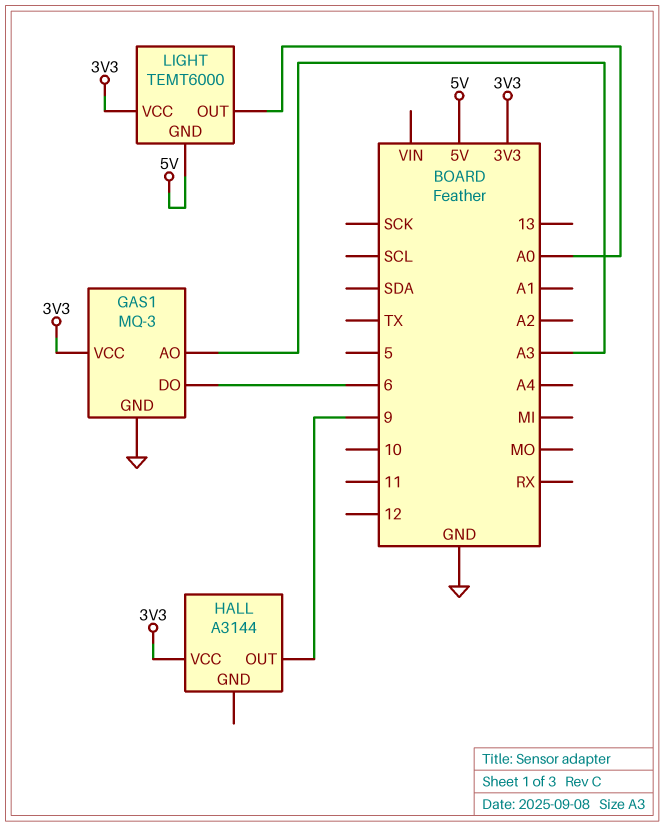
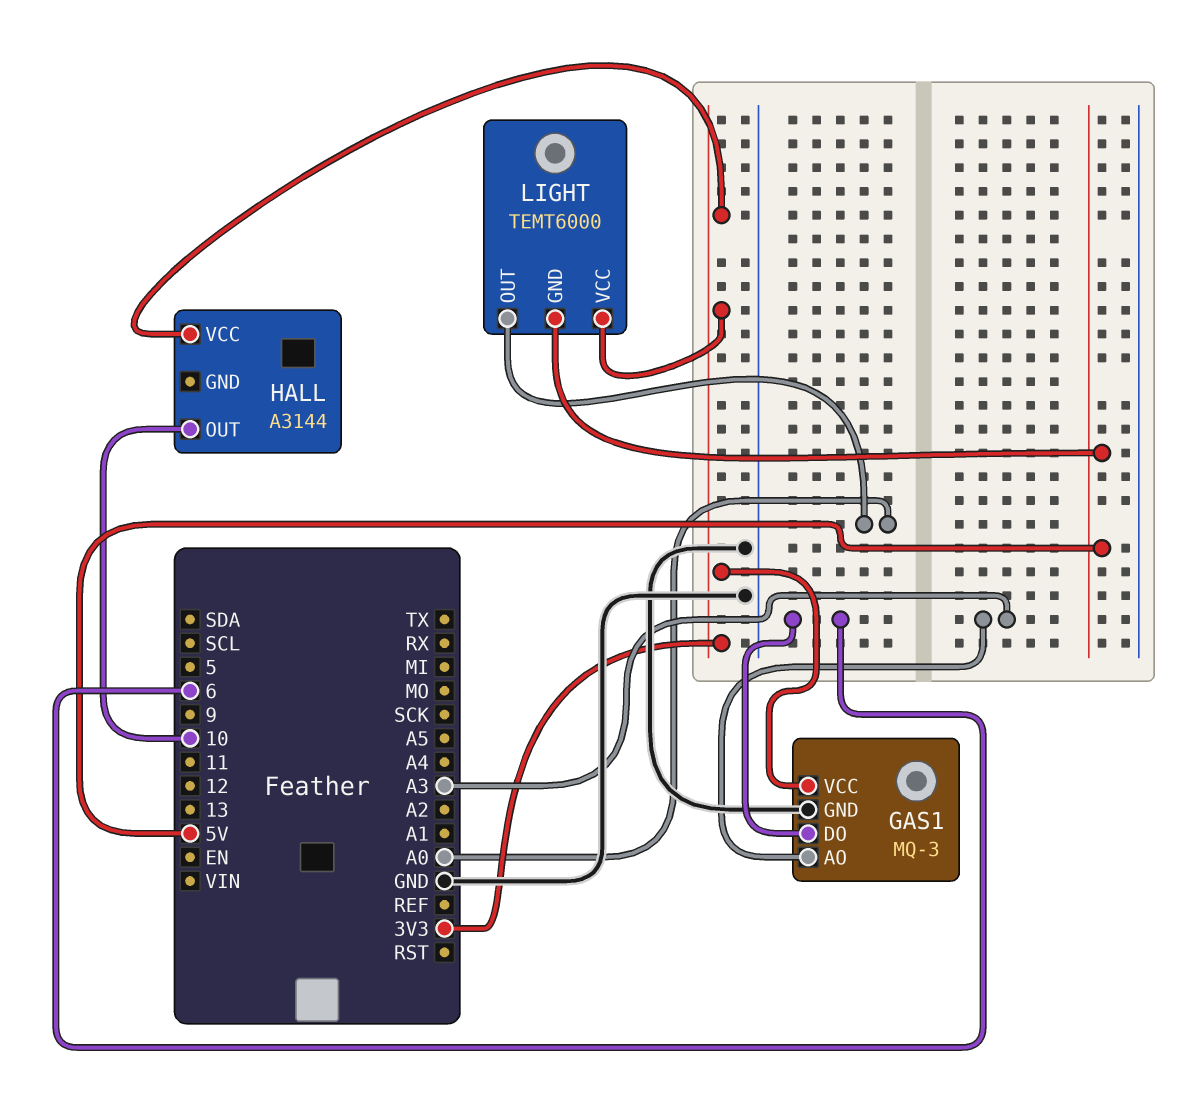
HALL pin OUT: 9 -> 10

